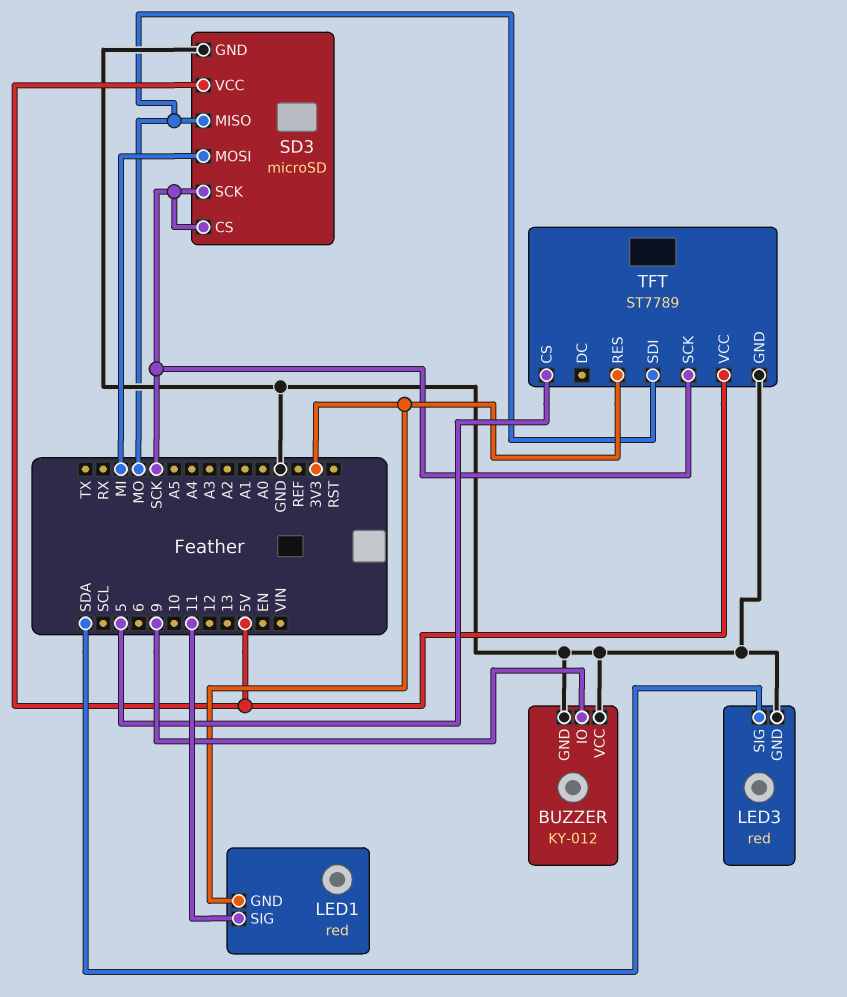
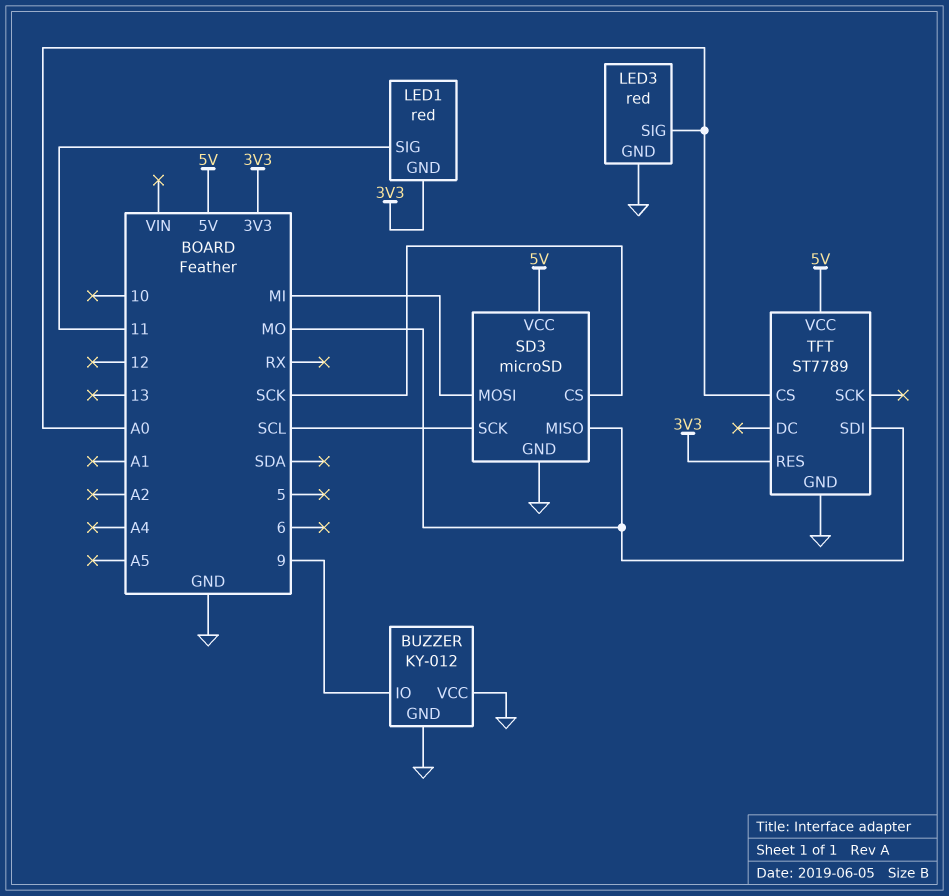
LED3 pin SIG: SDA -> A0
SD3 pin SCK: SCK -> SCL
TFT pin CS: 5 -> A0
TFT pin SCK: SCK -> none

